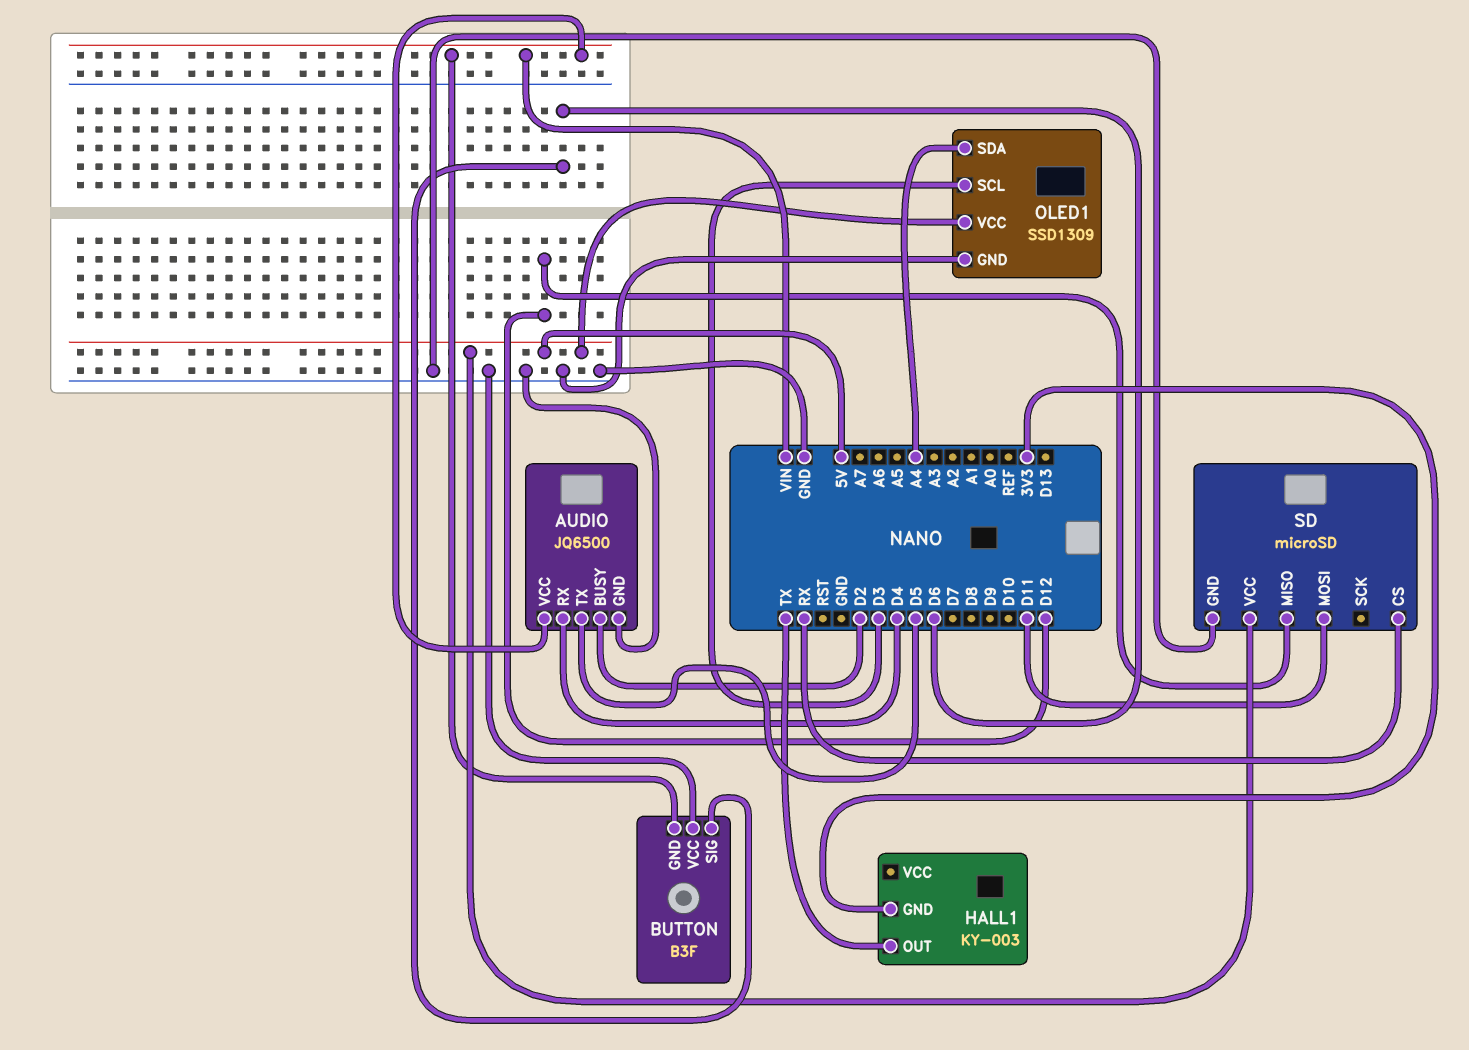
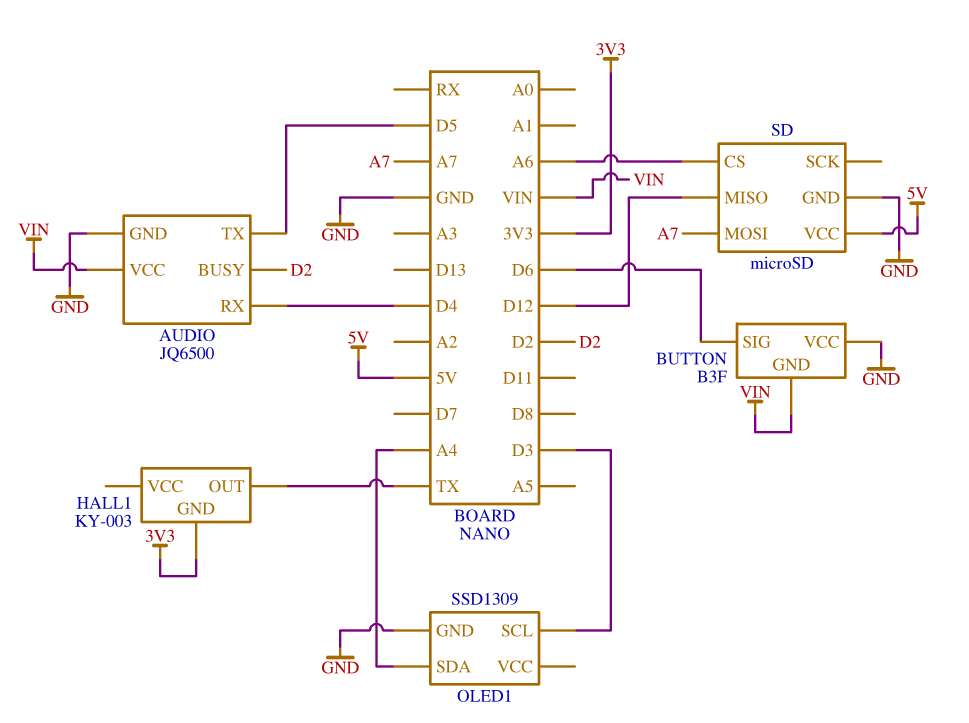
OLED1 pin VCC: 5V -> none
SD pin CS: RX -> A6
SD pin MOSI: D11 -> A7

